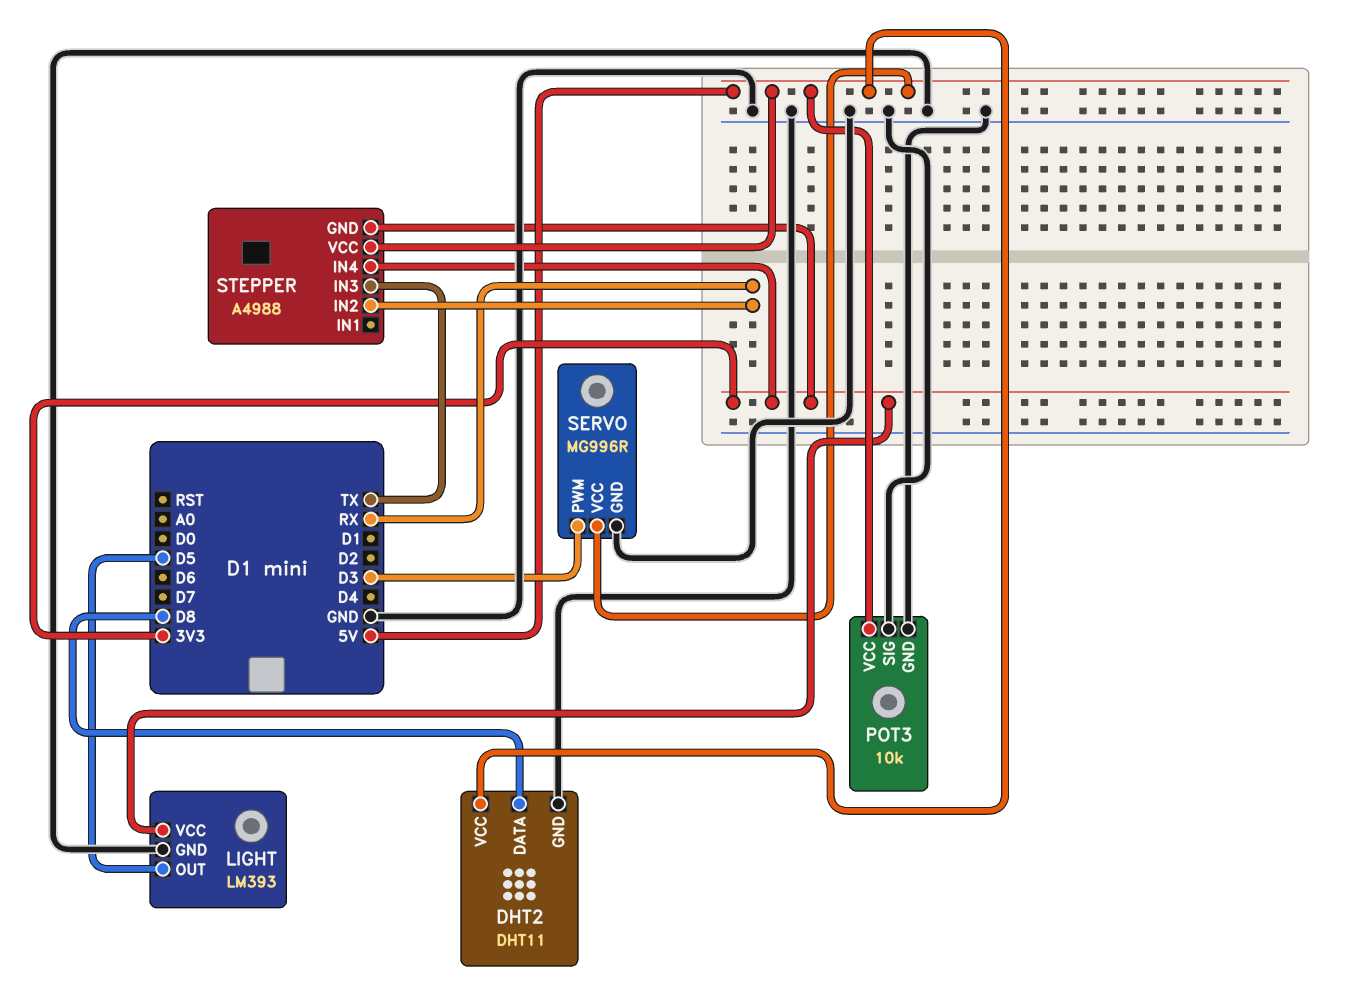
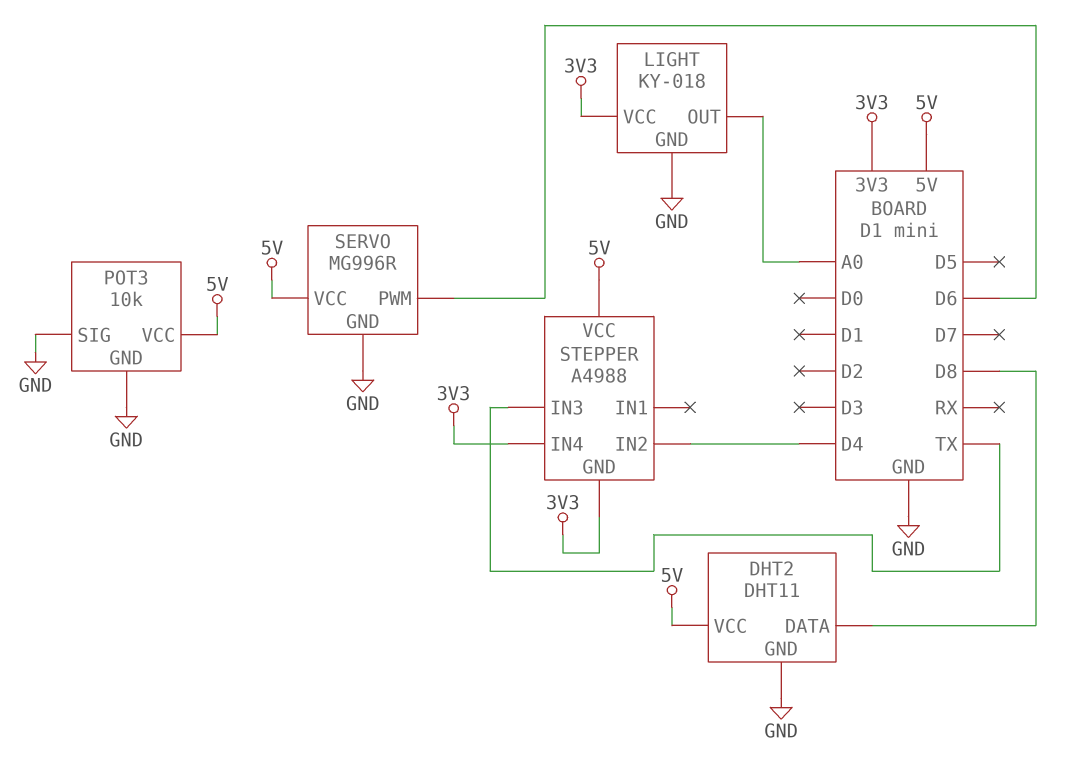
LIGHT: LM393 -> KY-018
LIGHT pin OUT: D5 -> A0
SERVO pin PWM: D3 -> D6
STEPPER pin IN2: RX -> D4

